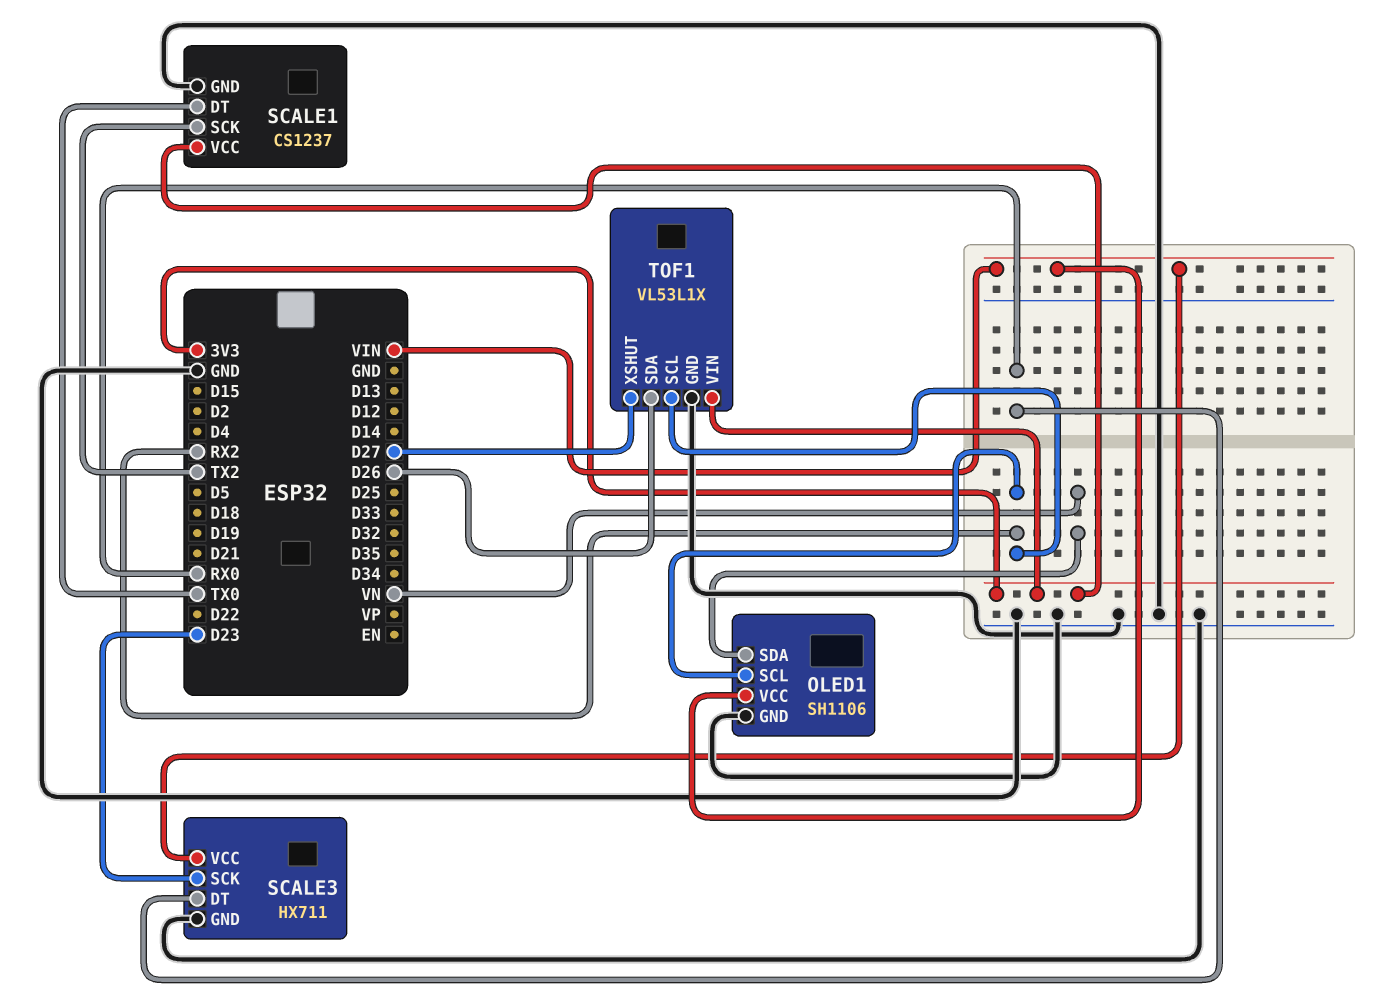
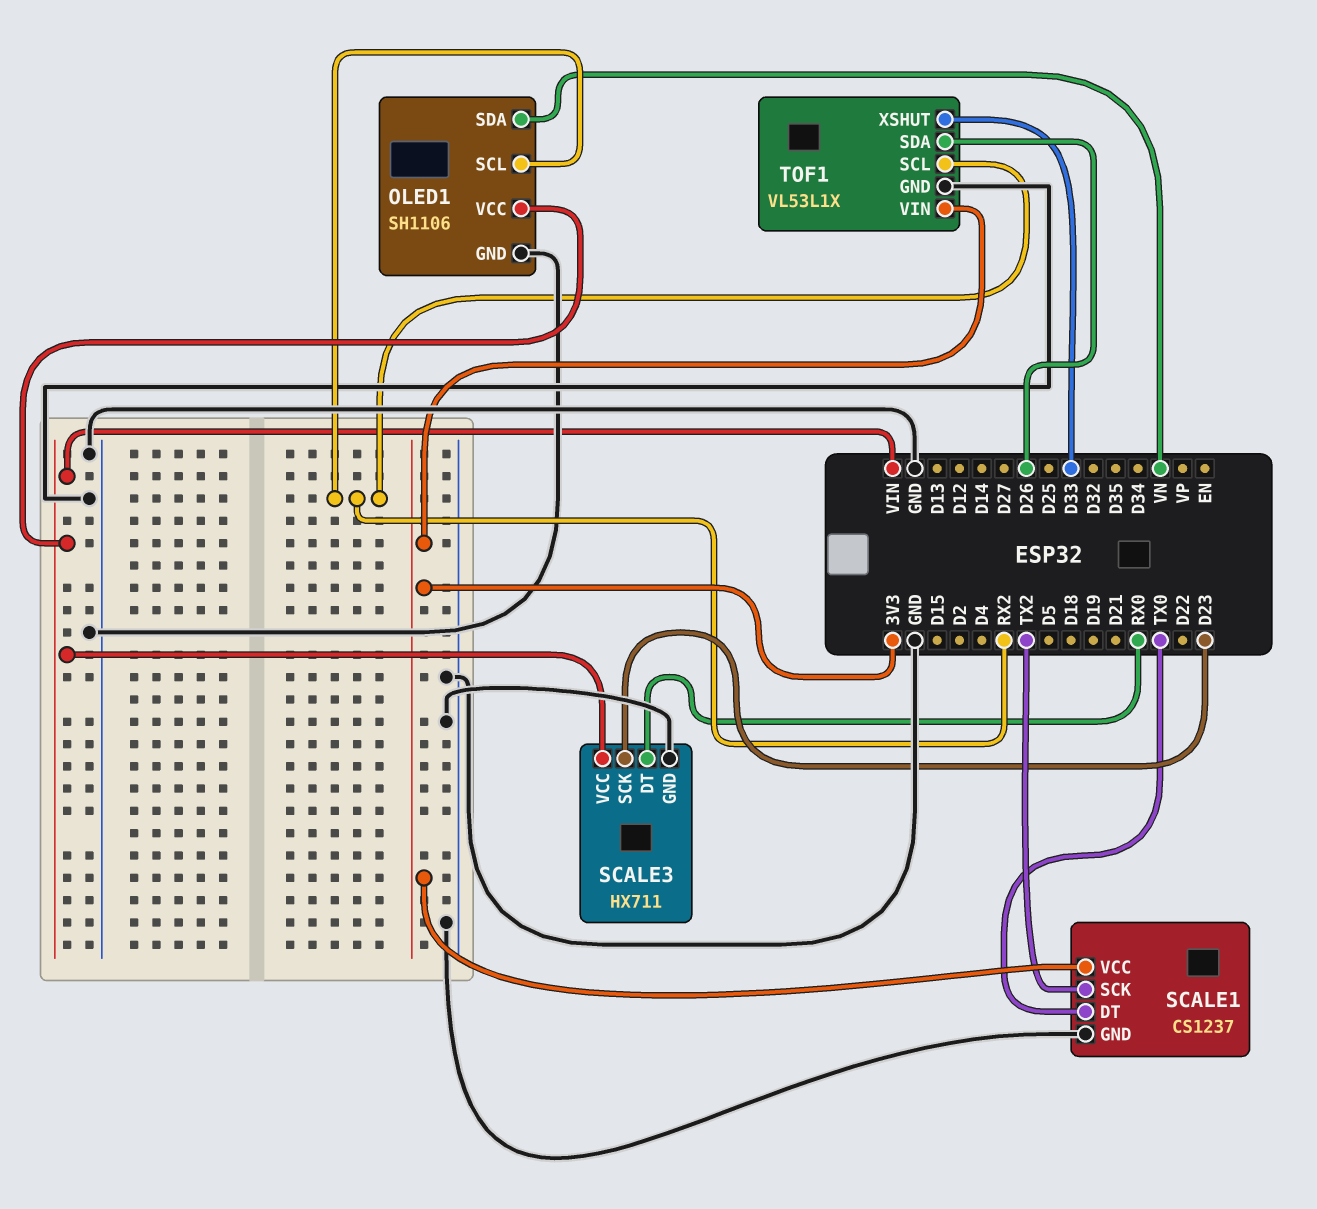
TOF1 pin XSHUT: D27 -> D33

